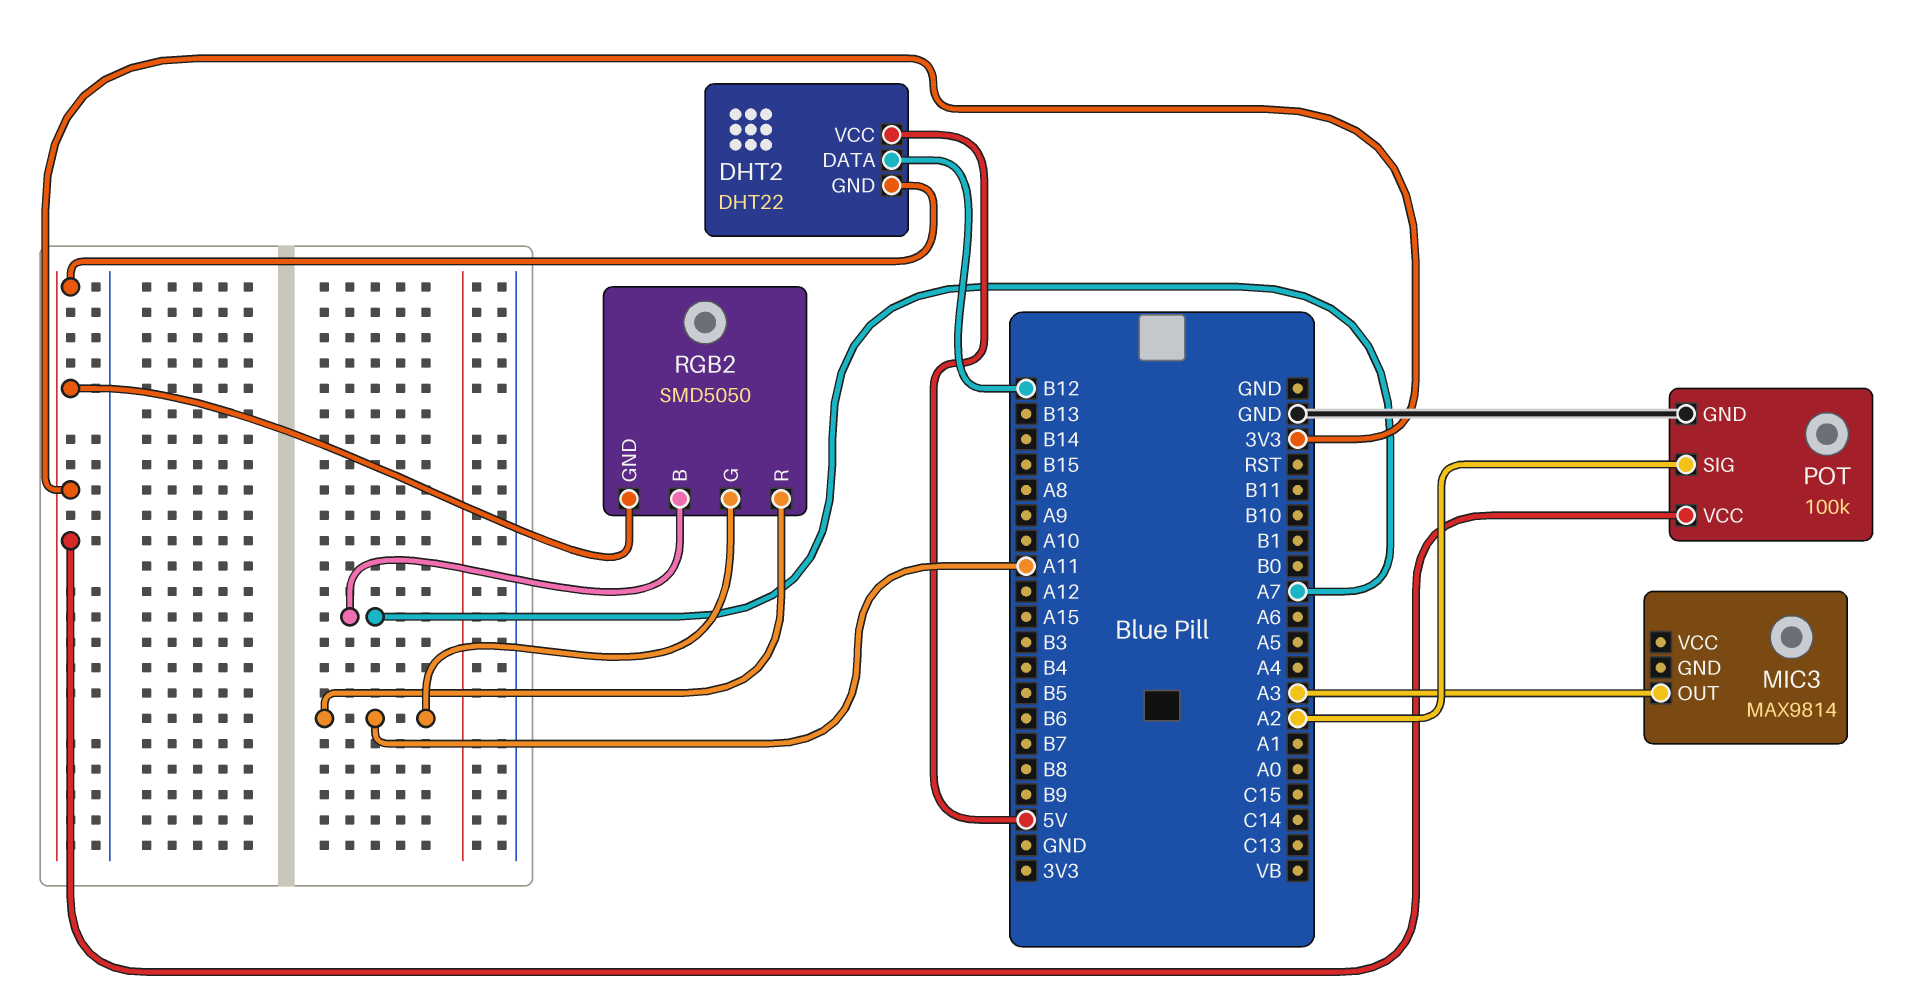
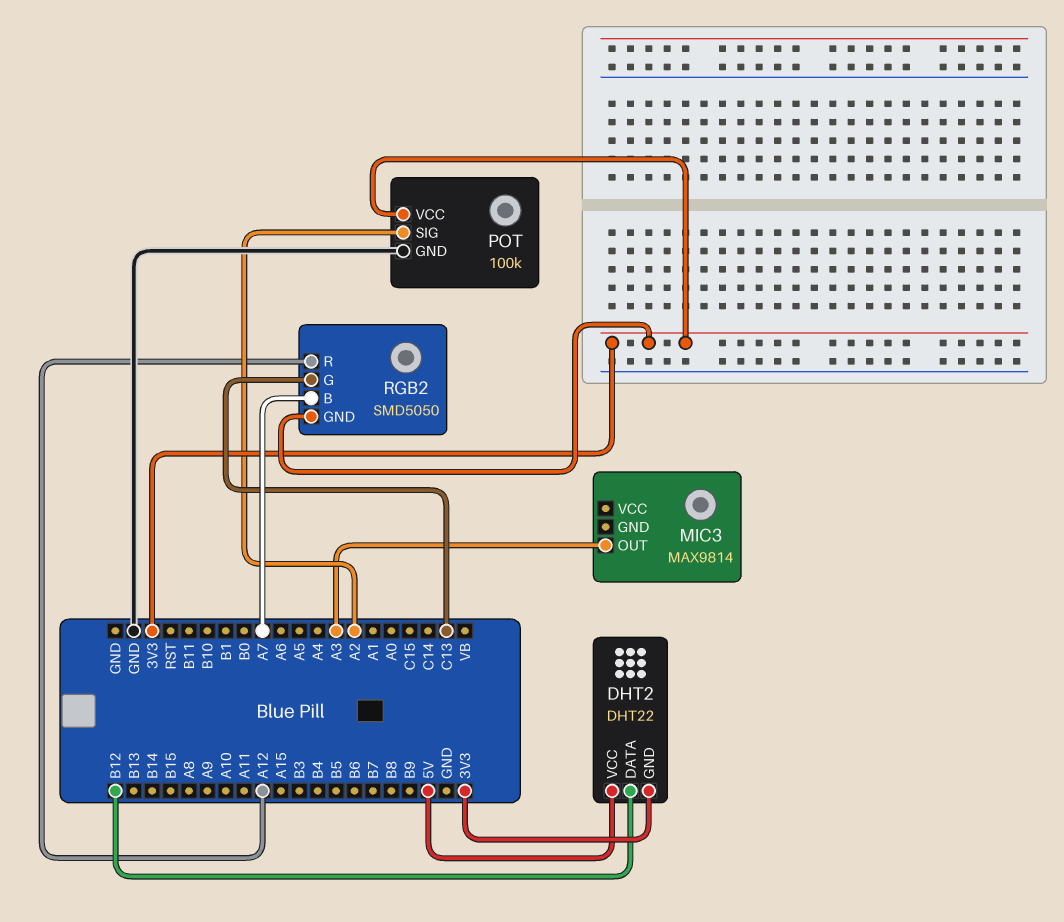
RGB2 pin G: A11 -> C13
RGB2 pin R: A11 -> A12

